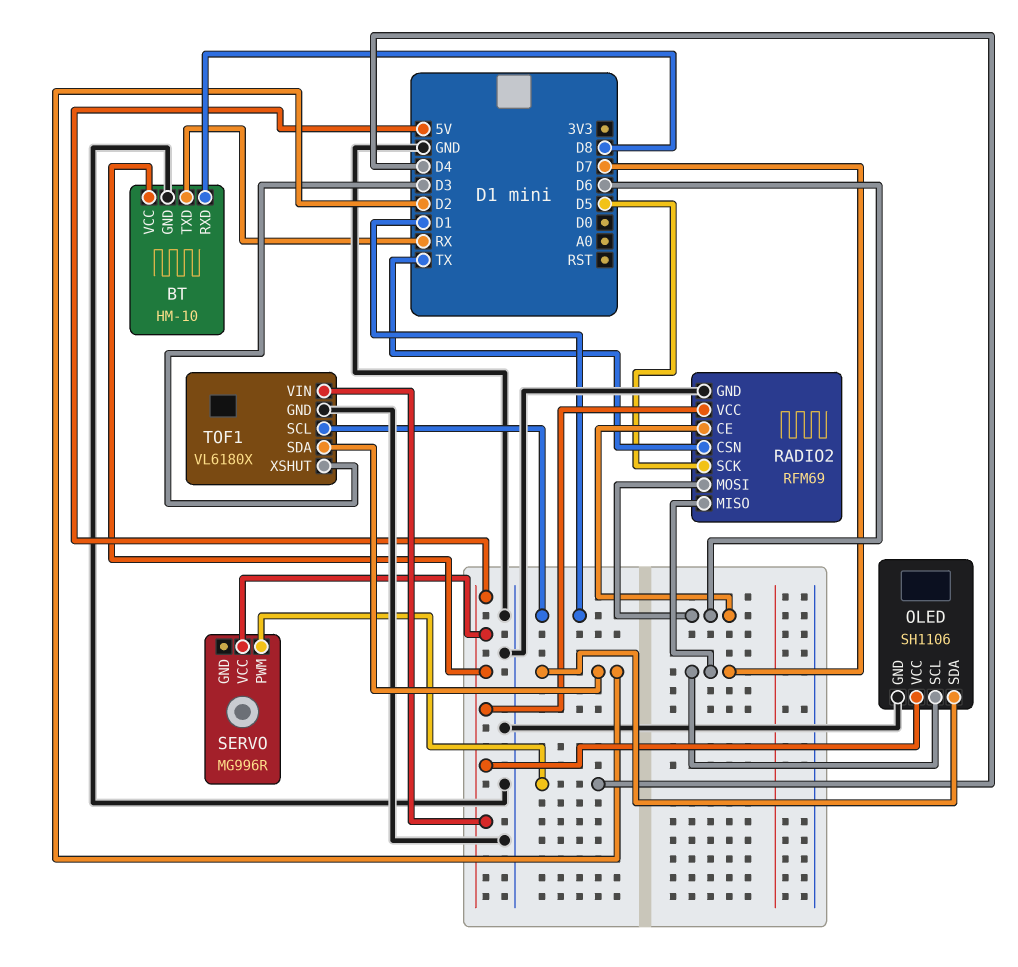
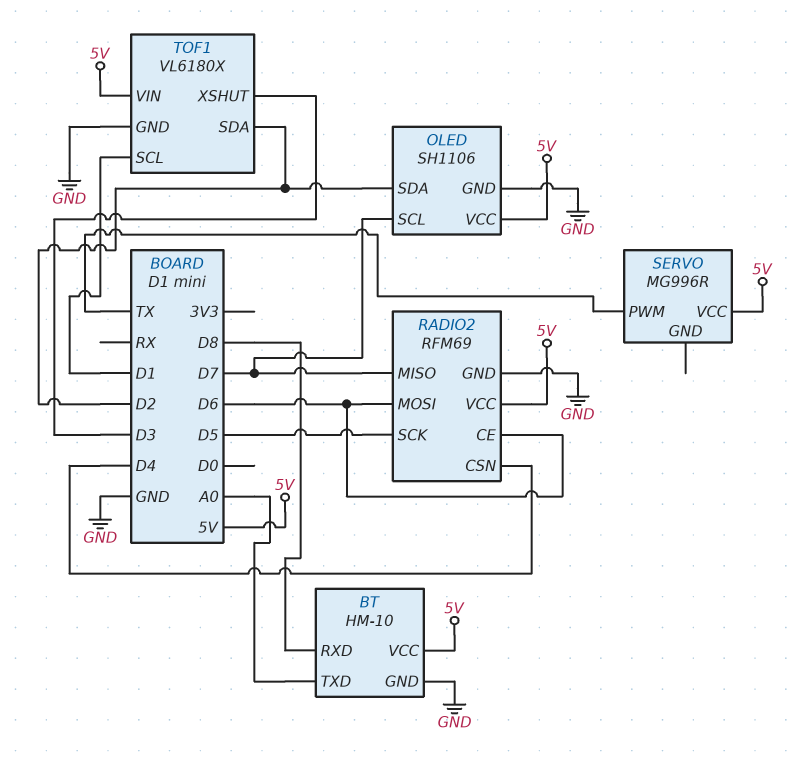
BT pin TXD: RX -> A0
RADIO2 pin CSN: TX -> D4
SERVO pin PWM: D4 -> TX

